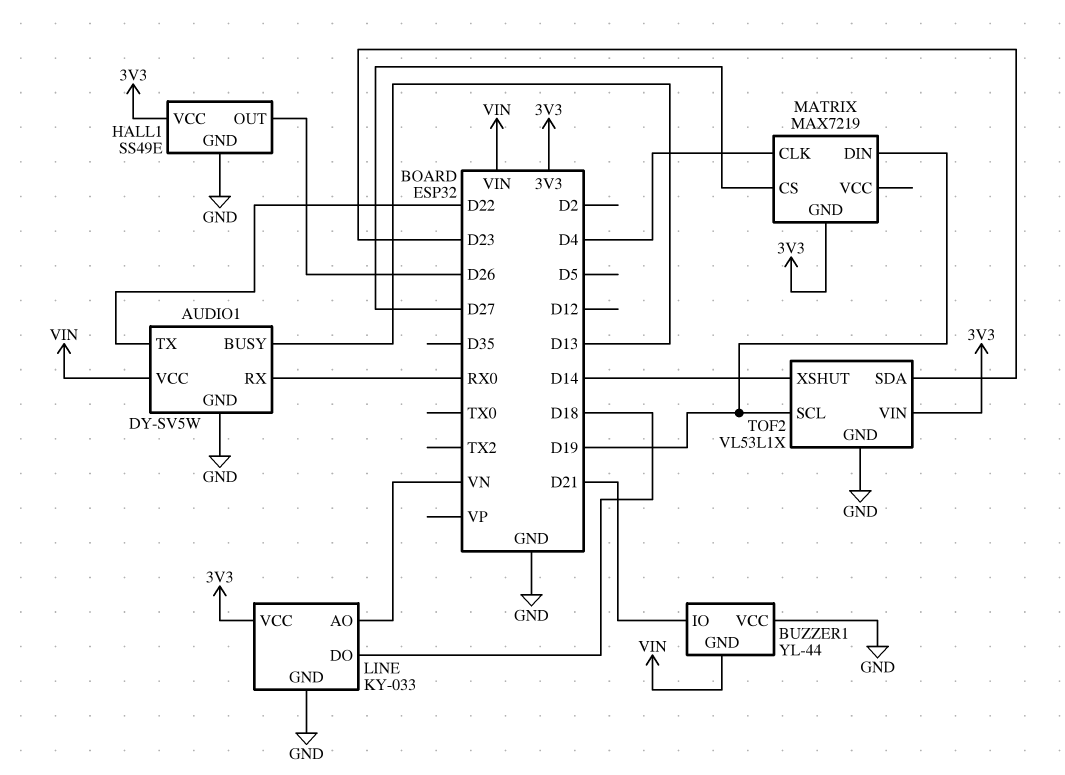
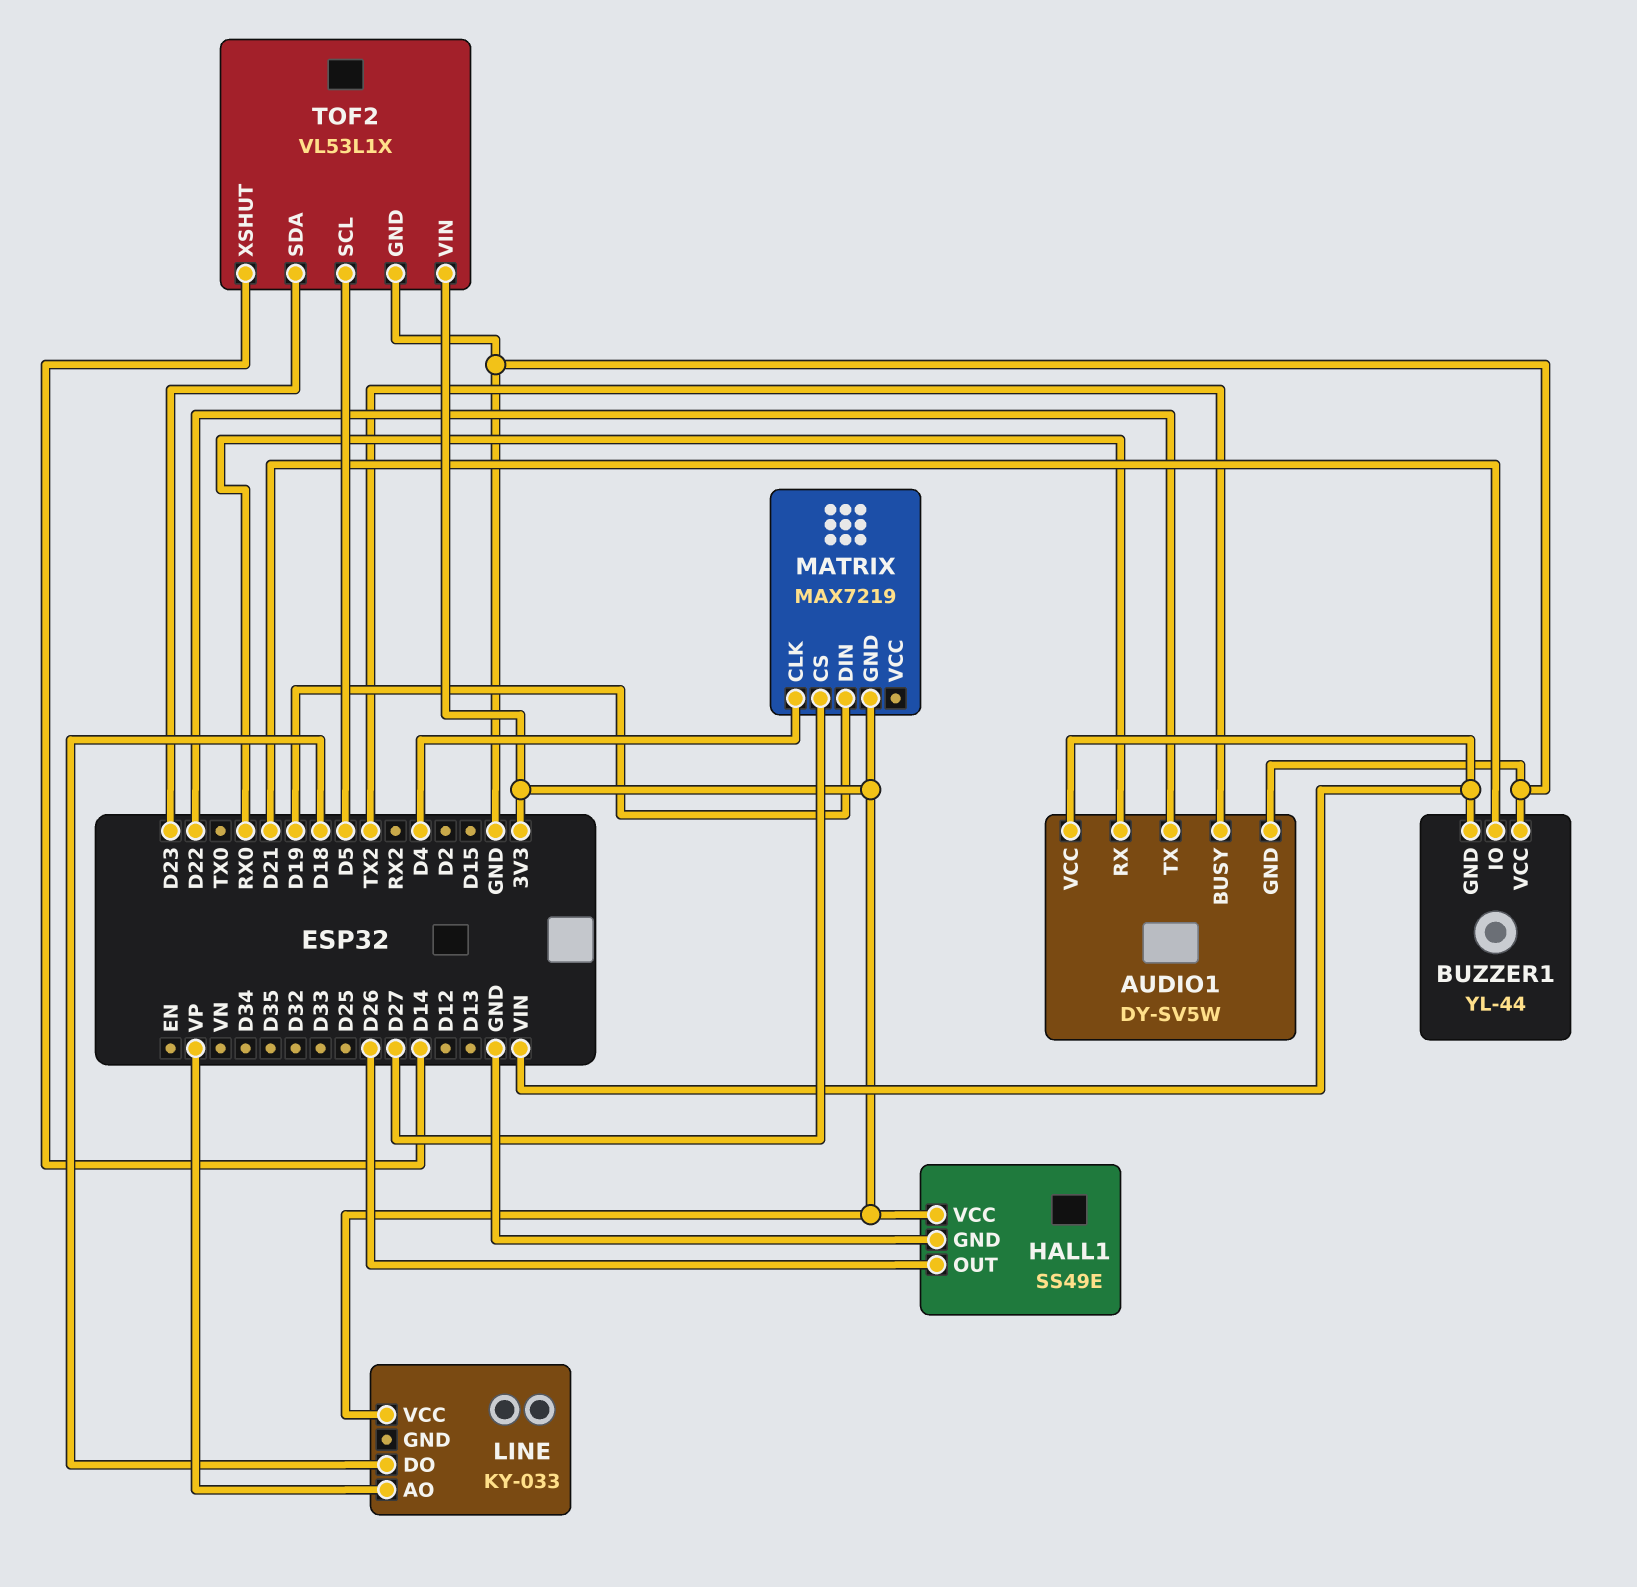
AUDIO1 pin BUSY: D13 -> TX2
LINE pin AO: VN -> VP
LINE pin GND: GND -> none
TOF2 pin SCL: D19 -> D5

